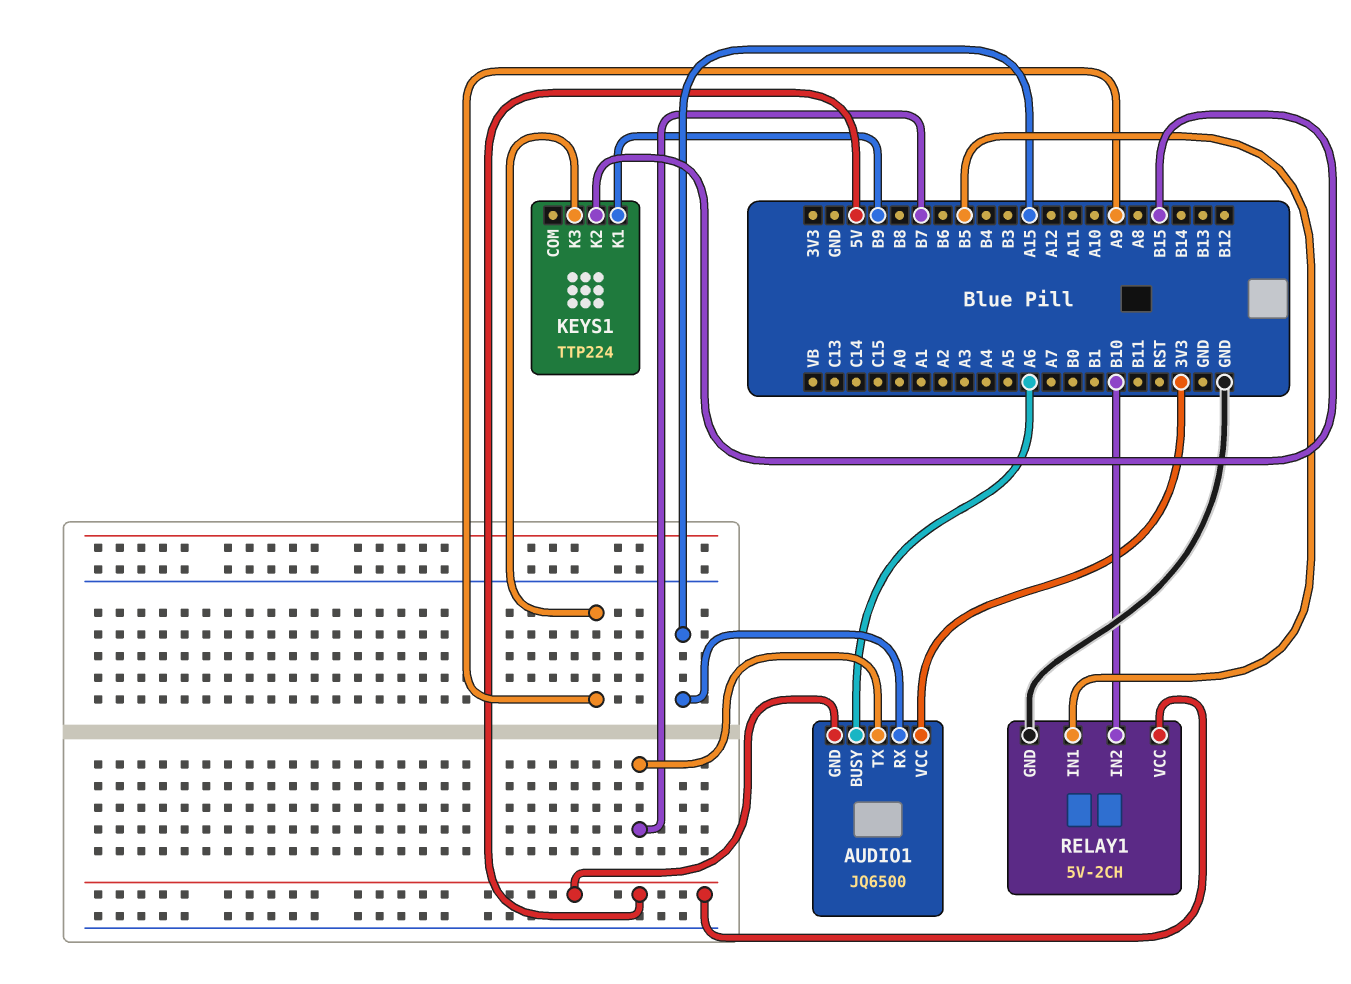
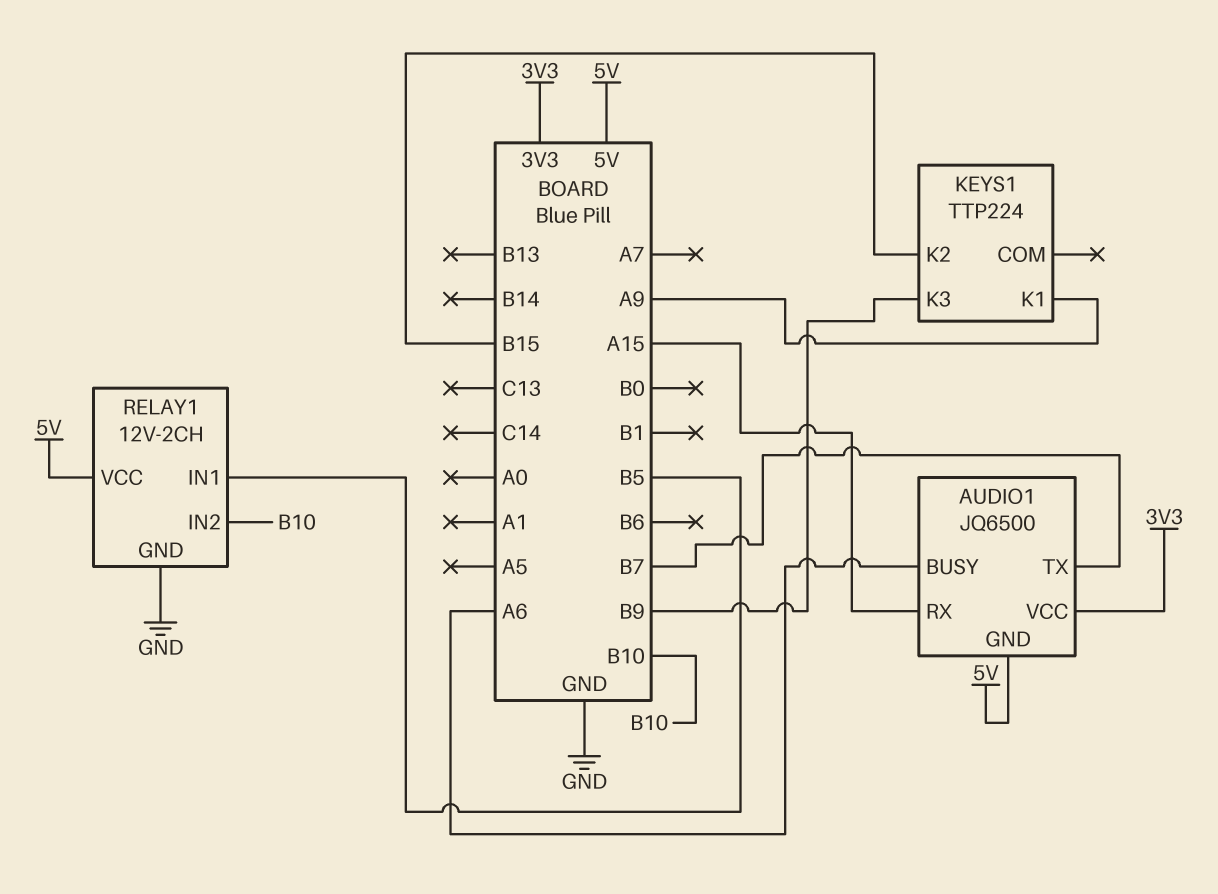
KEYS1 pin K1: B9 -> A9
KEYS1 pin K3: A9 -> B9
RELAY1: 5V-2CH -> 12V-2CH

